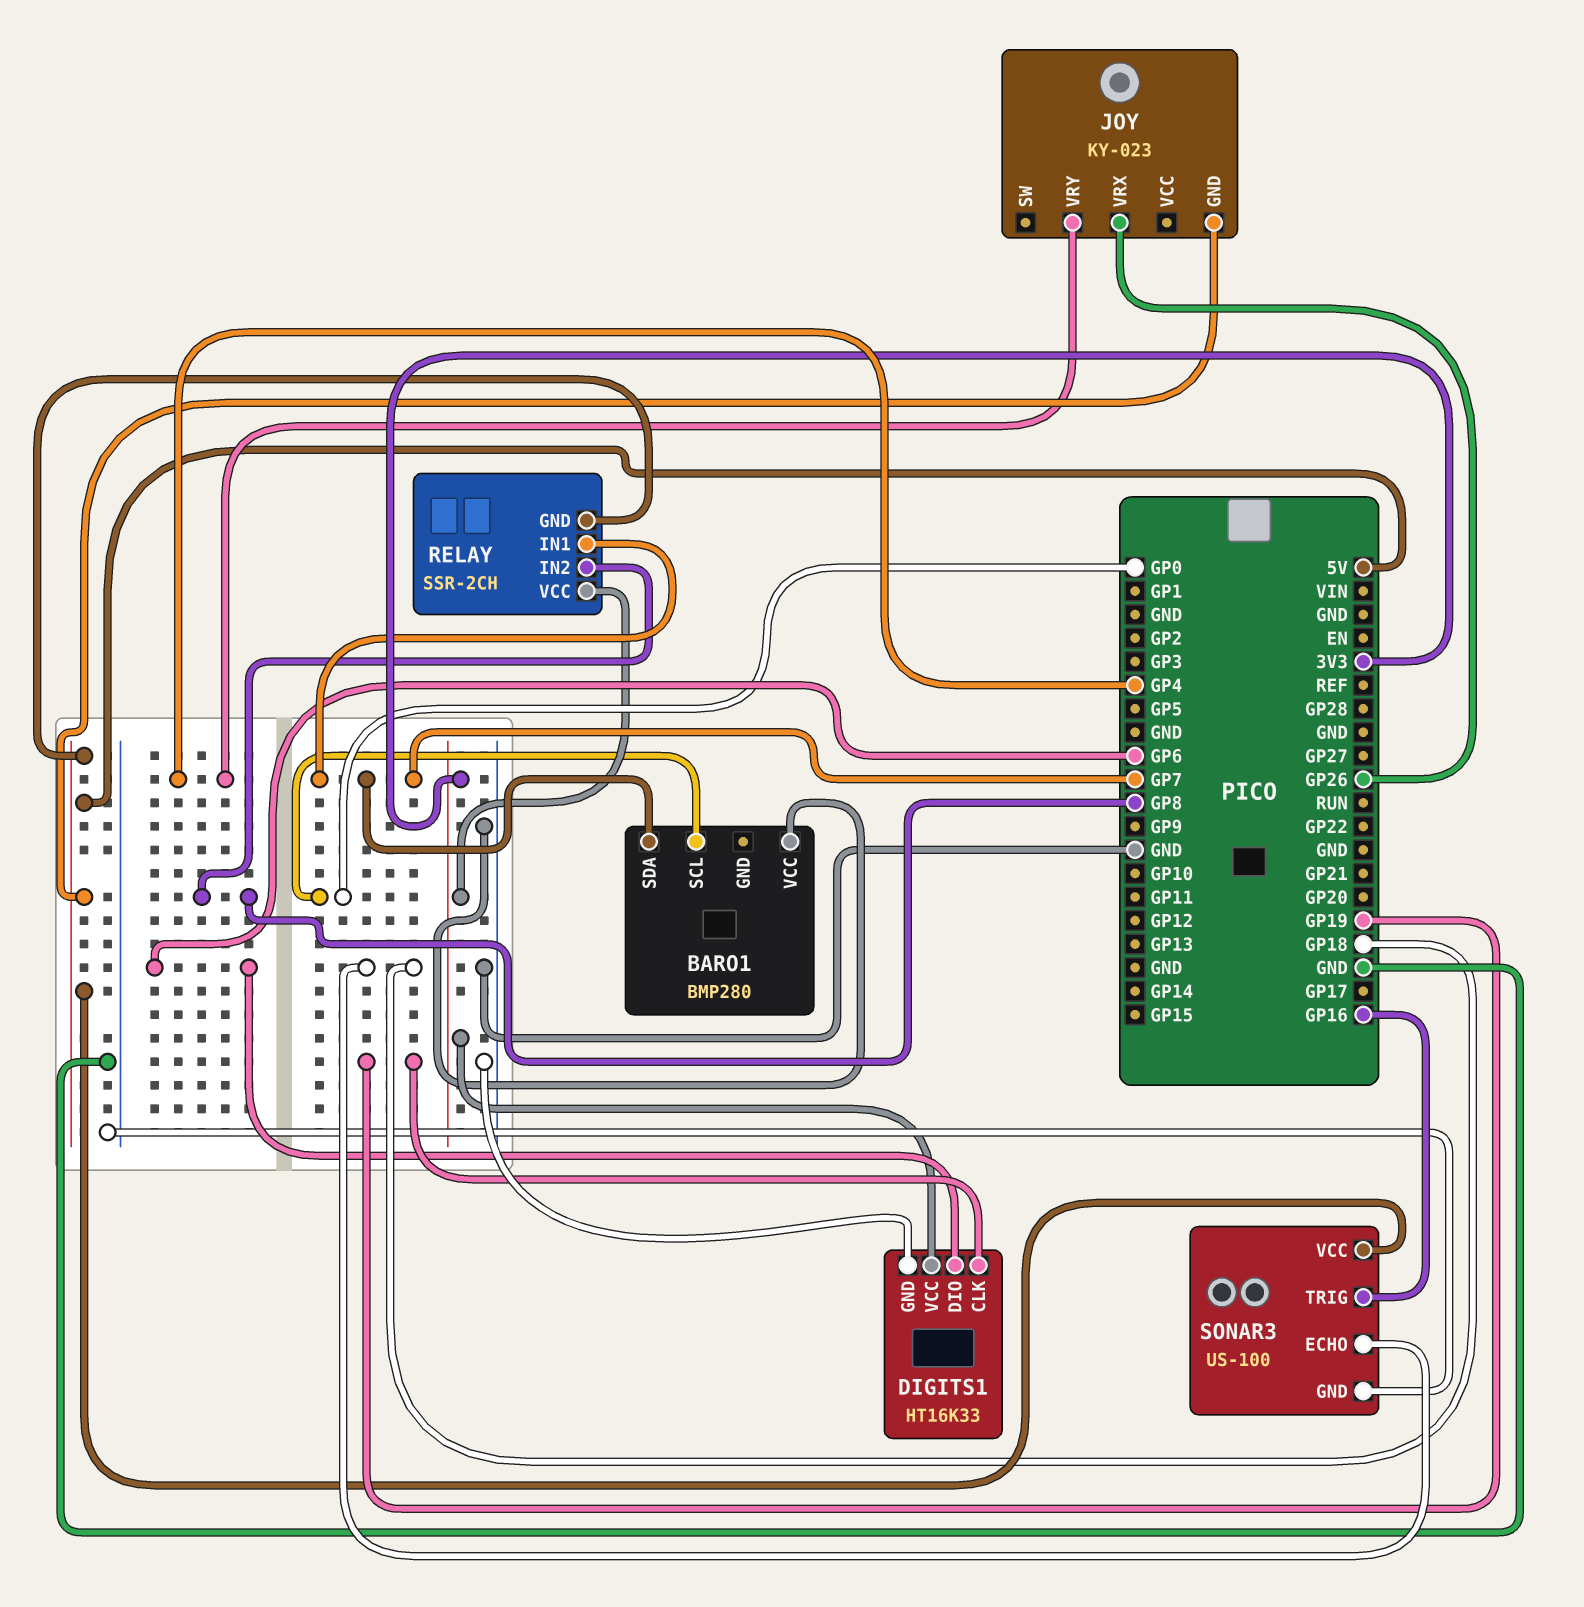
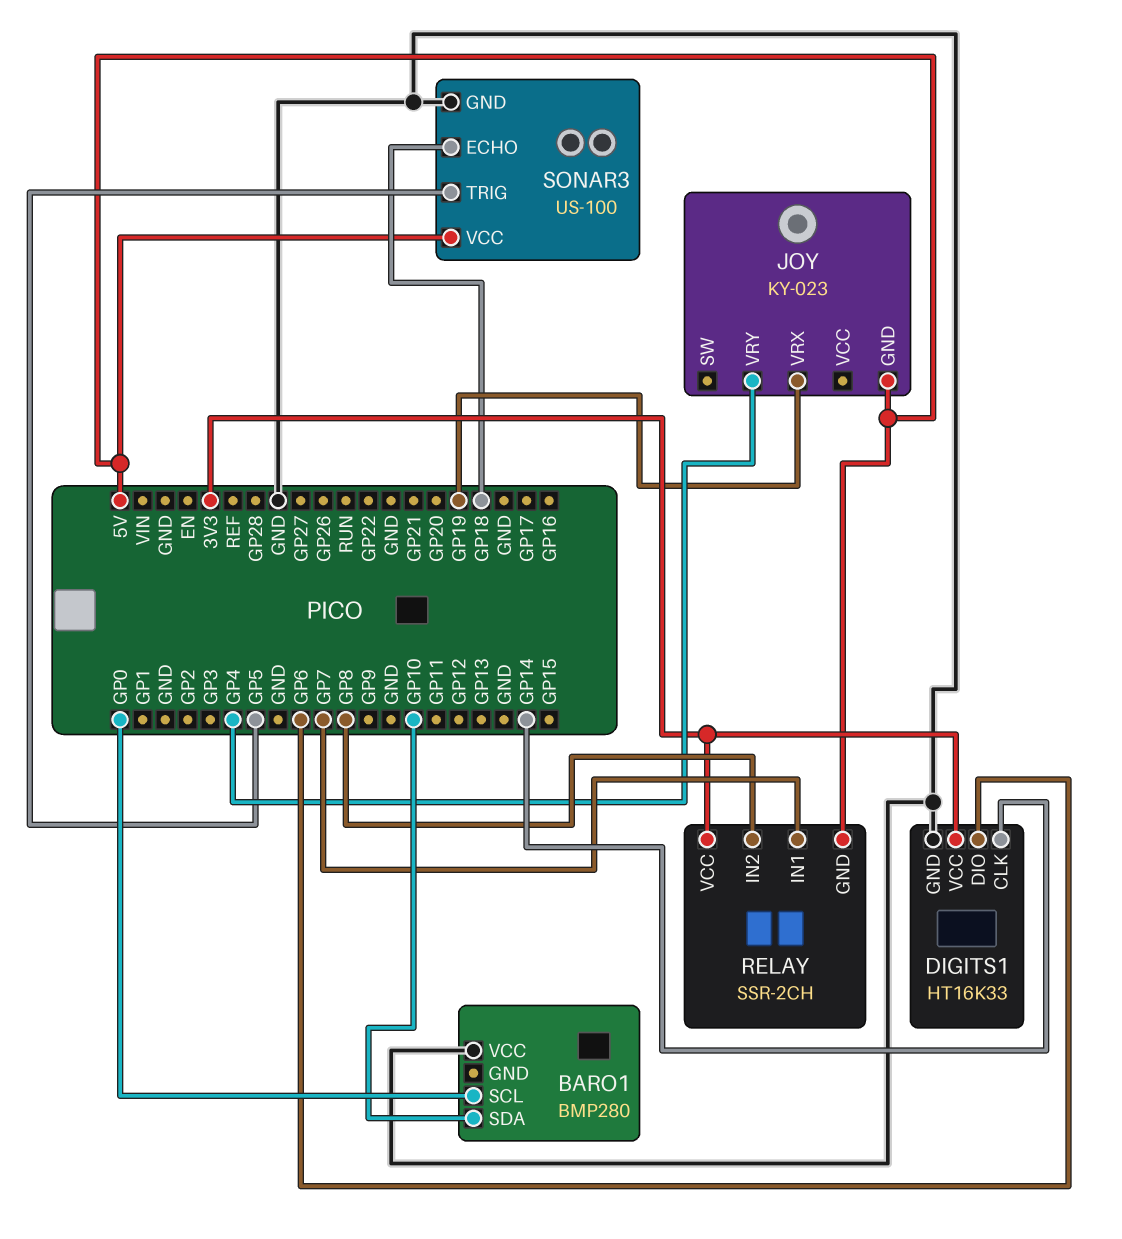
BARO1 pin SDA: GP7 -> GP10
DIGITS1 pin CLK: GP19 -> GP14
JOY pin VRX: GP26 -> GP19
SONAR3 pin TRIG: GP16 -> GP5

